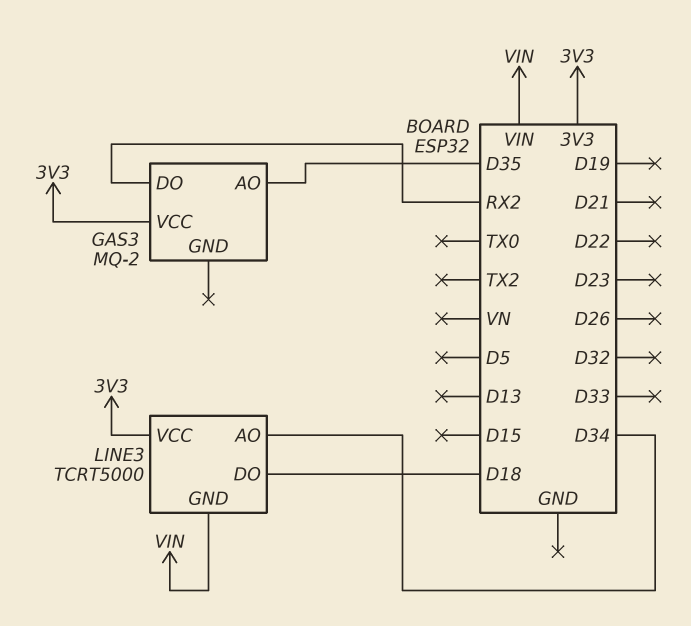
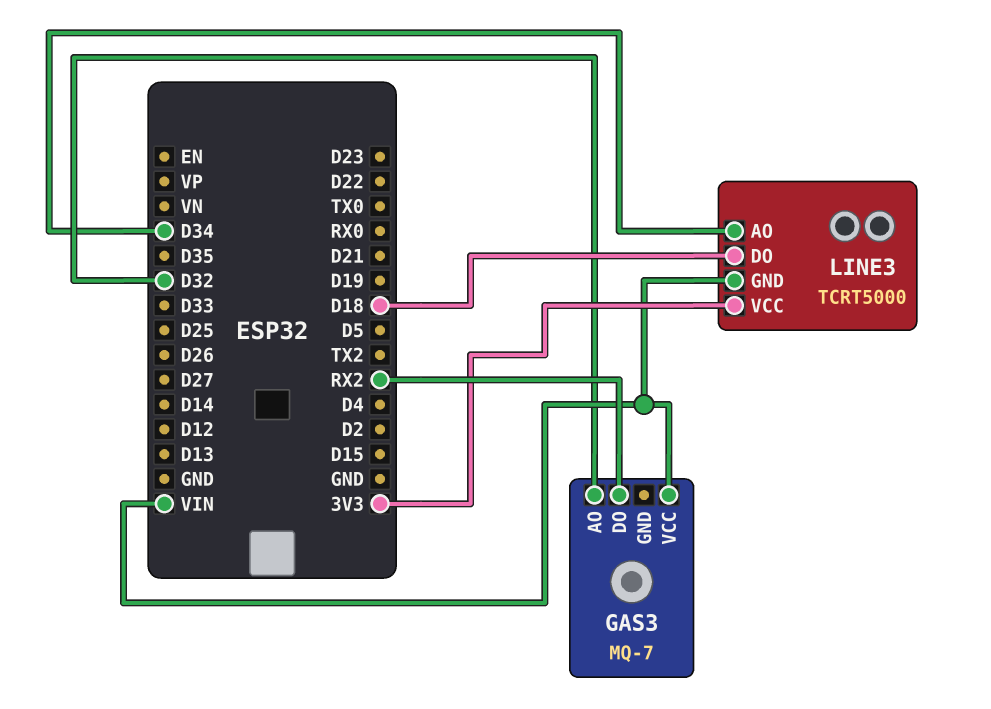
GAS3: MQ-2 -> MQ-7
GAS3 pin AO: D35 -> D32
GAS3 pin VCC: 3V3 -> VIN

